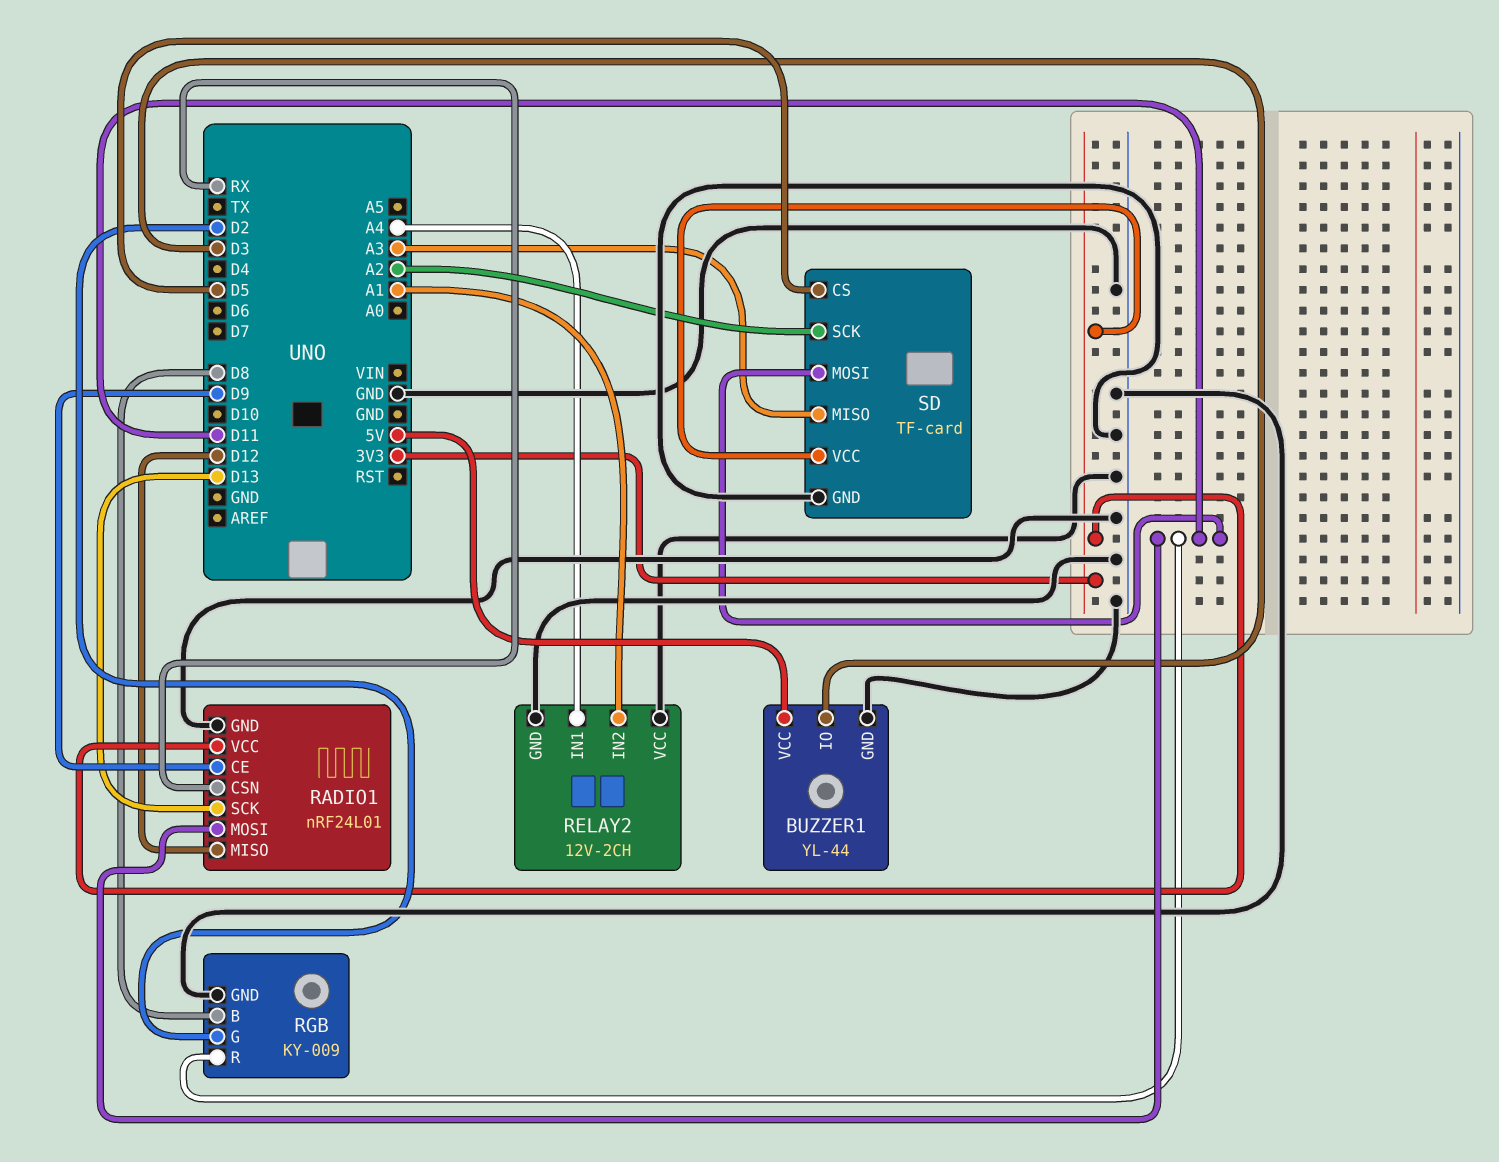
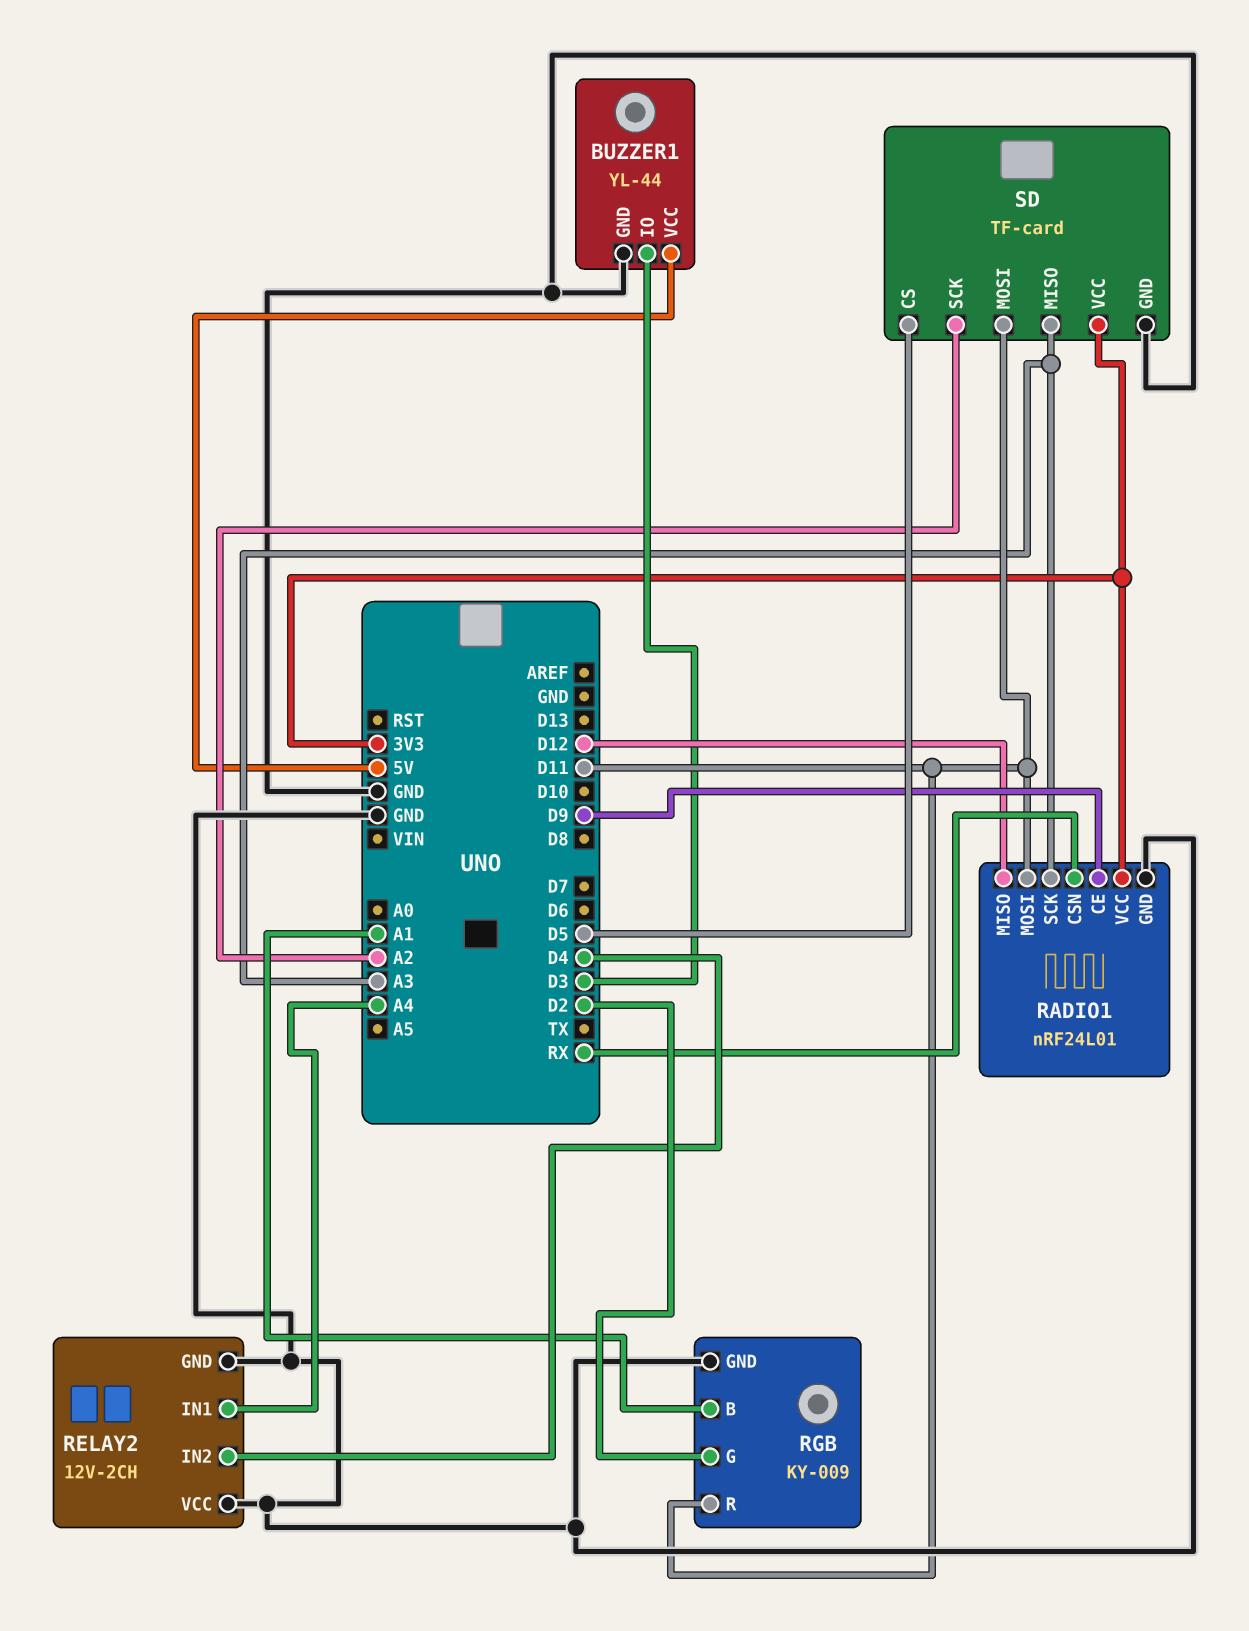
RADIO1 pin SCK: D13 -> A3
RELAY2 pin IN2: A1 -> D4
RGB pin B: D8 -> A1

